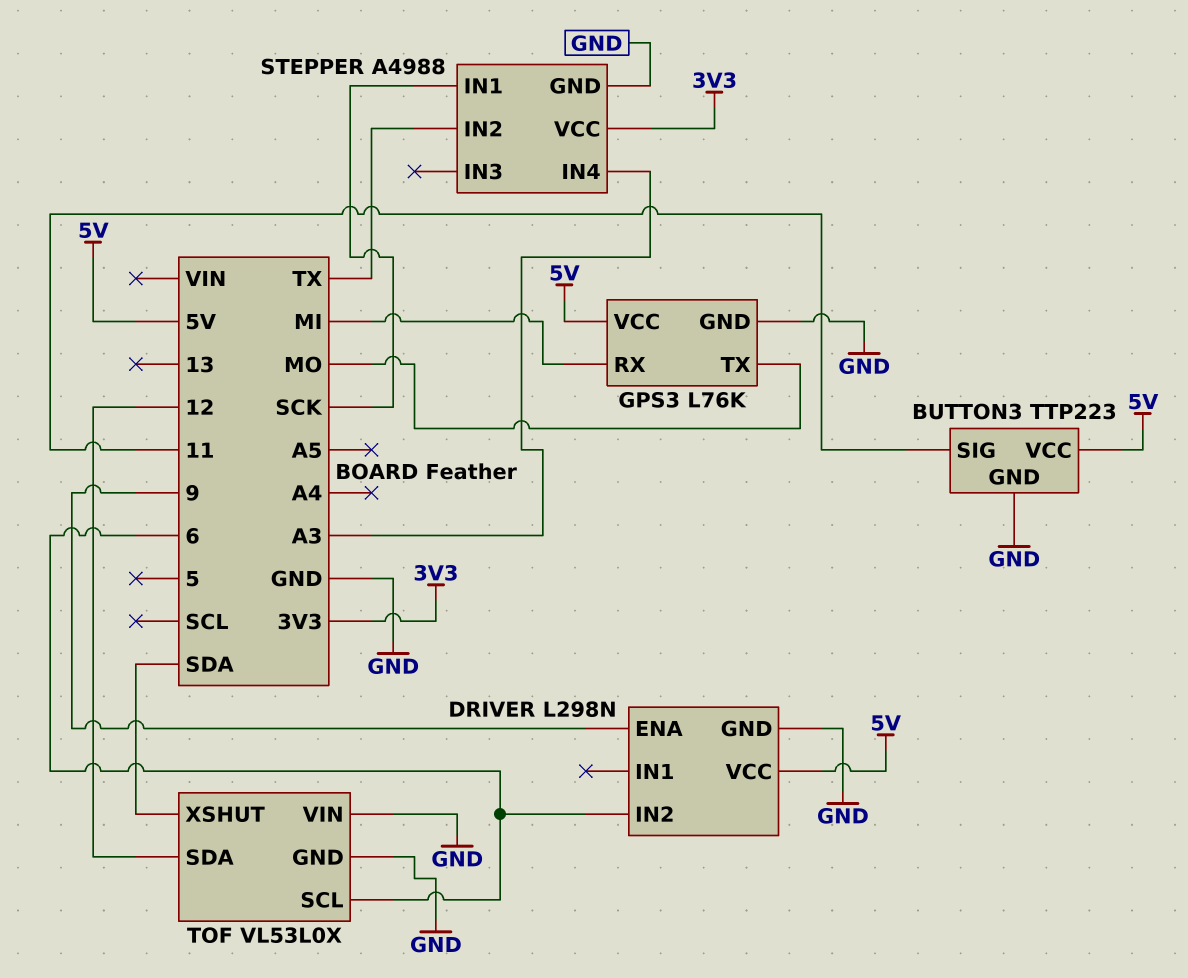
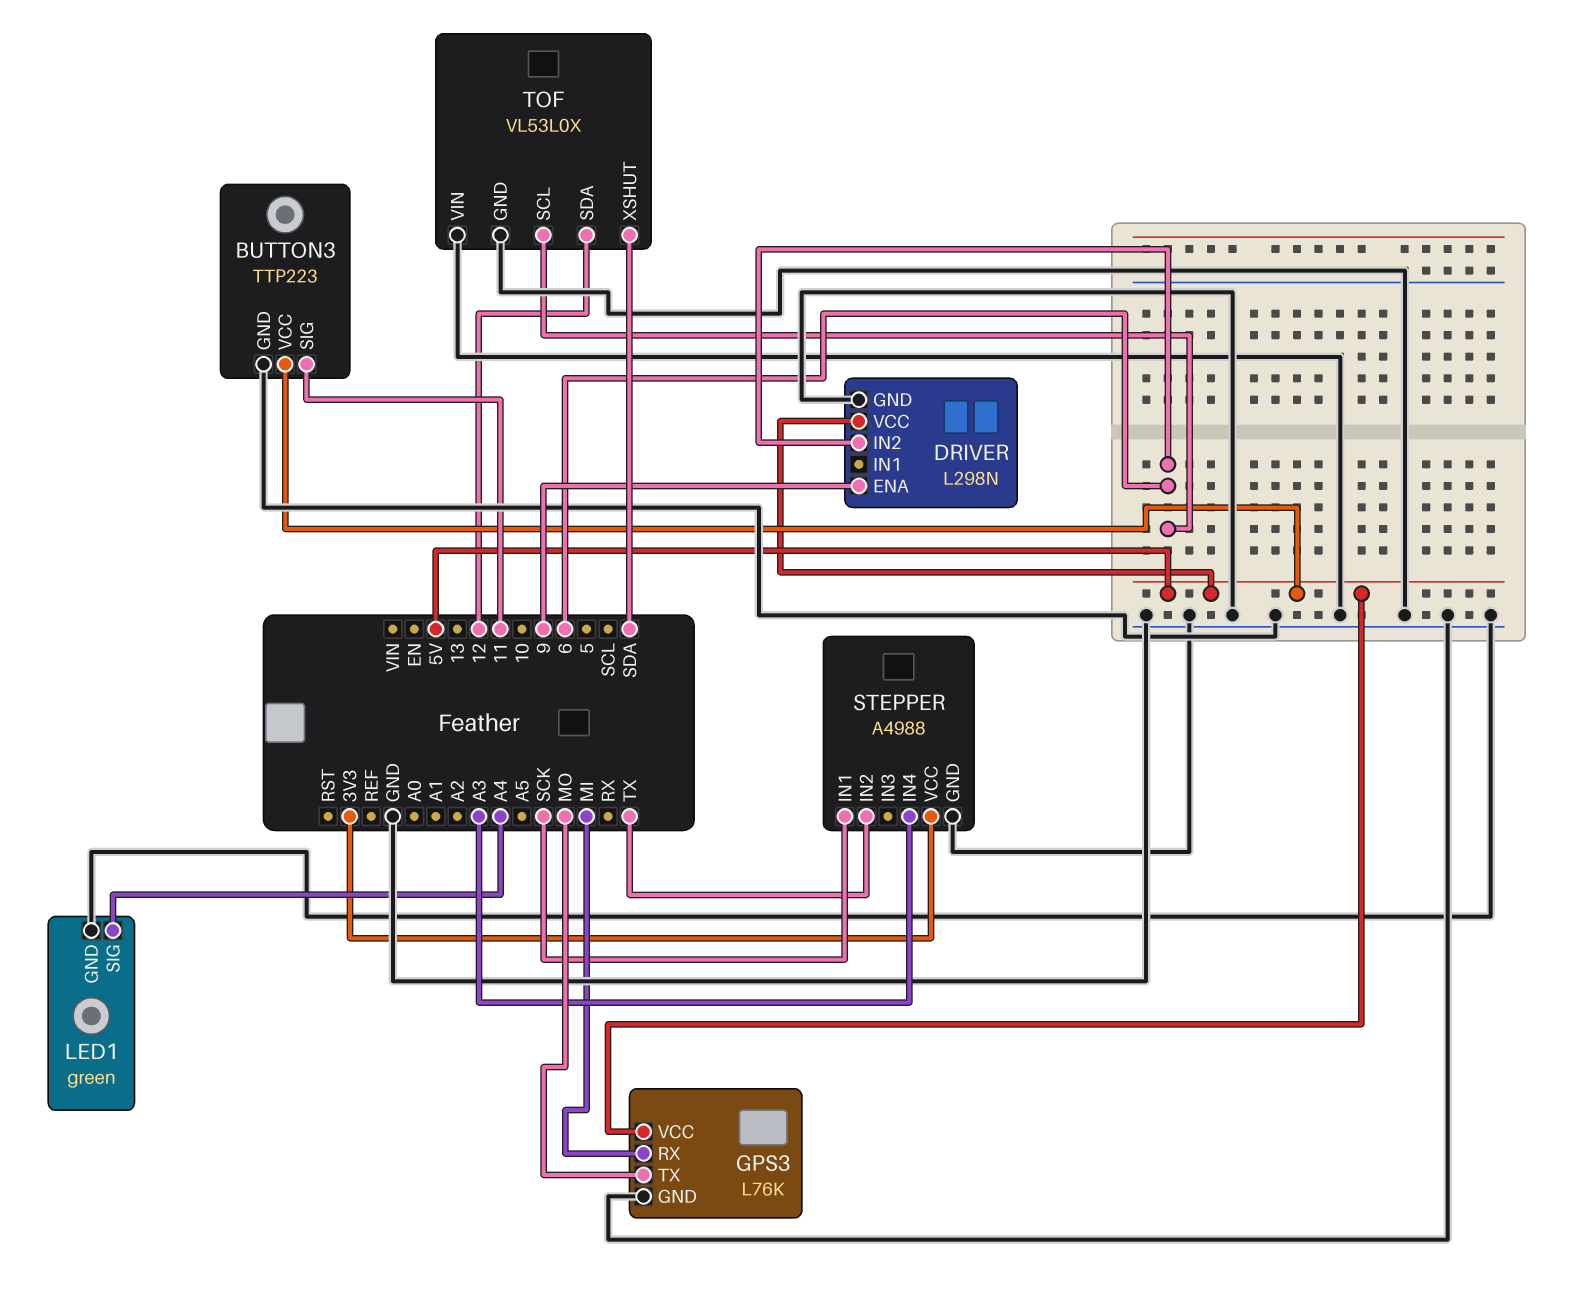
LED1: none -> green
LED1 pin GND: none -> GND
LED1 pin SIG: none -> A4

